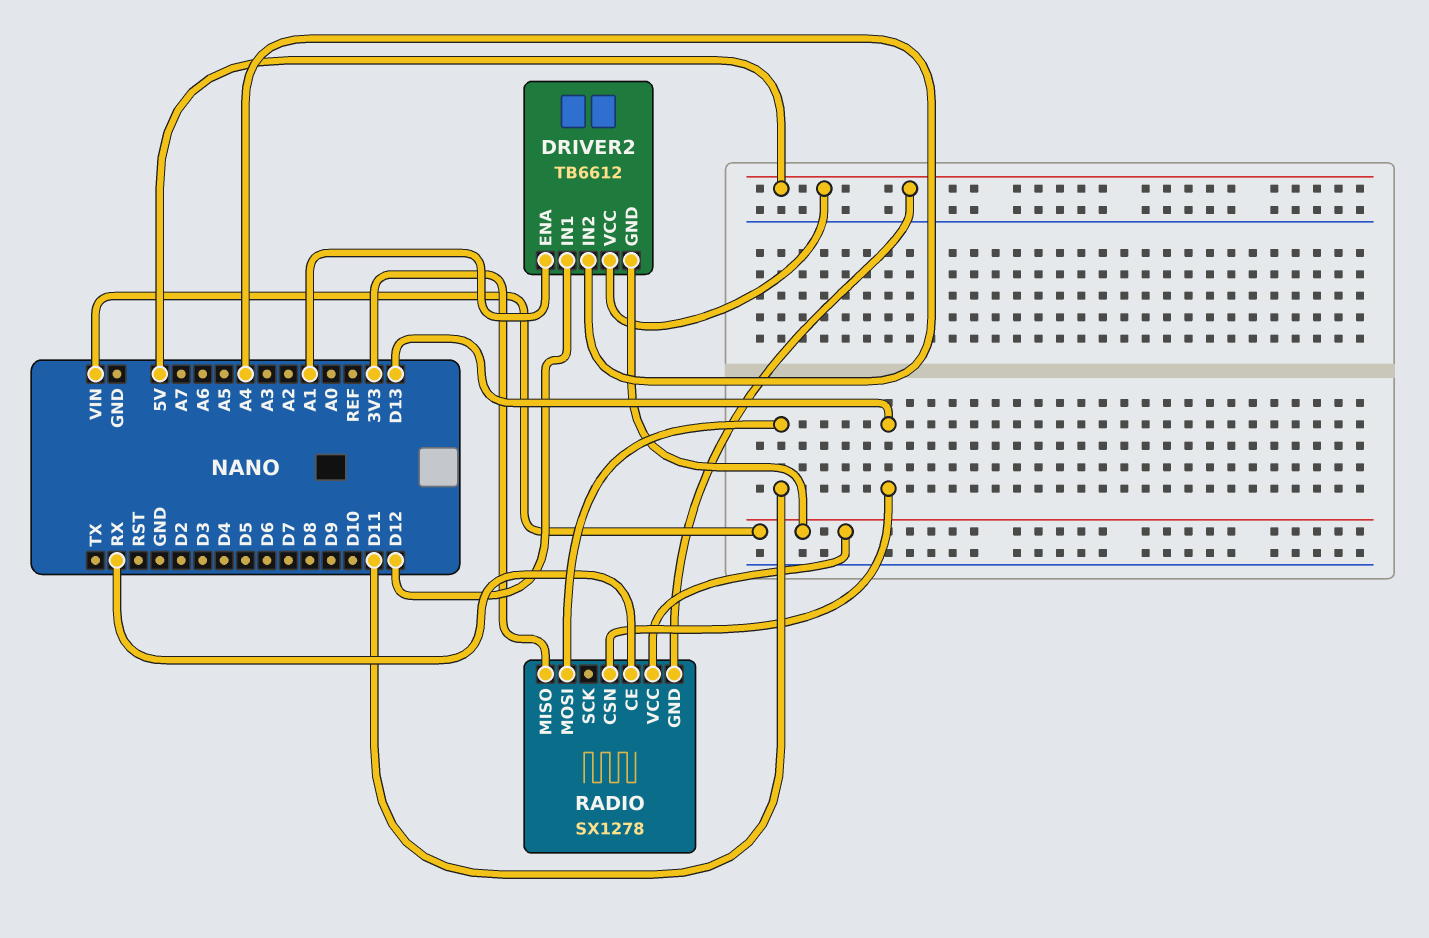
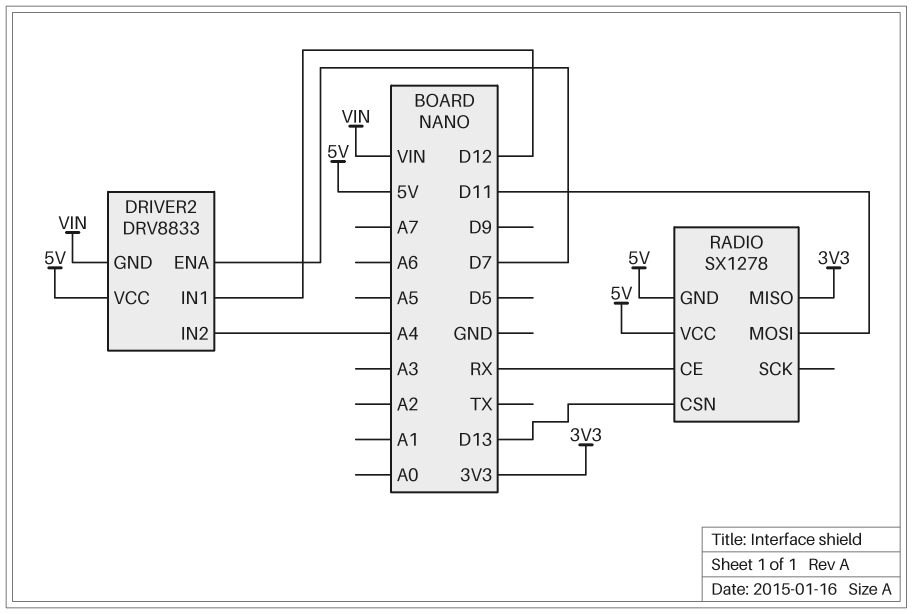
DRIVER2: TB6612 -> DRV8833
DRIVER2 pin ENA: A1 -> D7
RADIO pin VCC: VIN -> 5V

